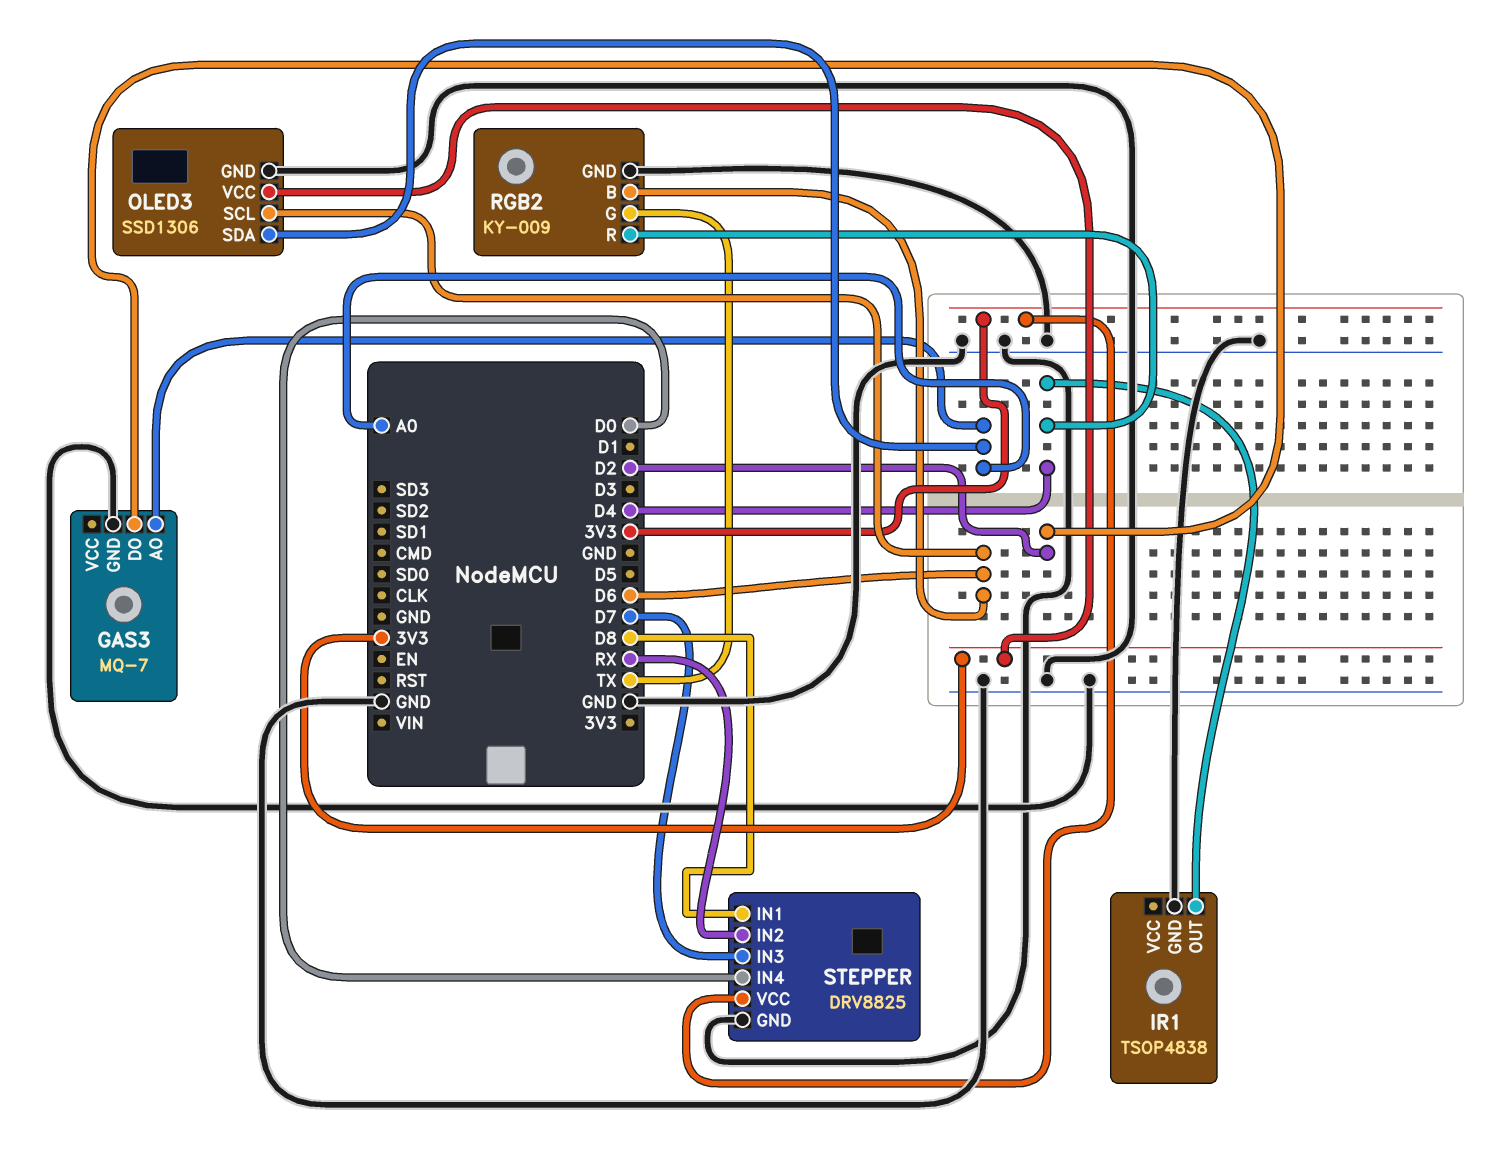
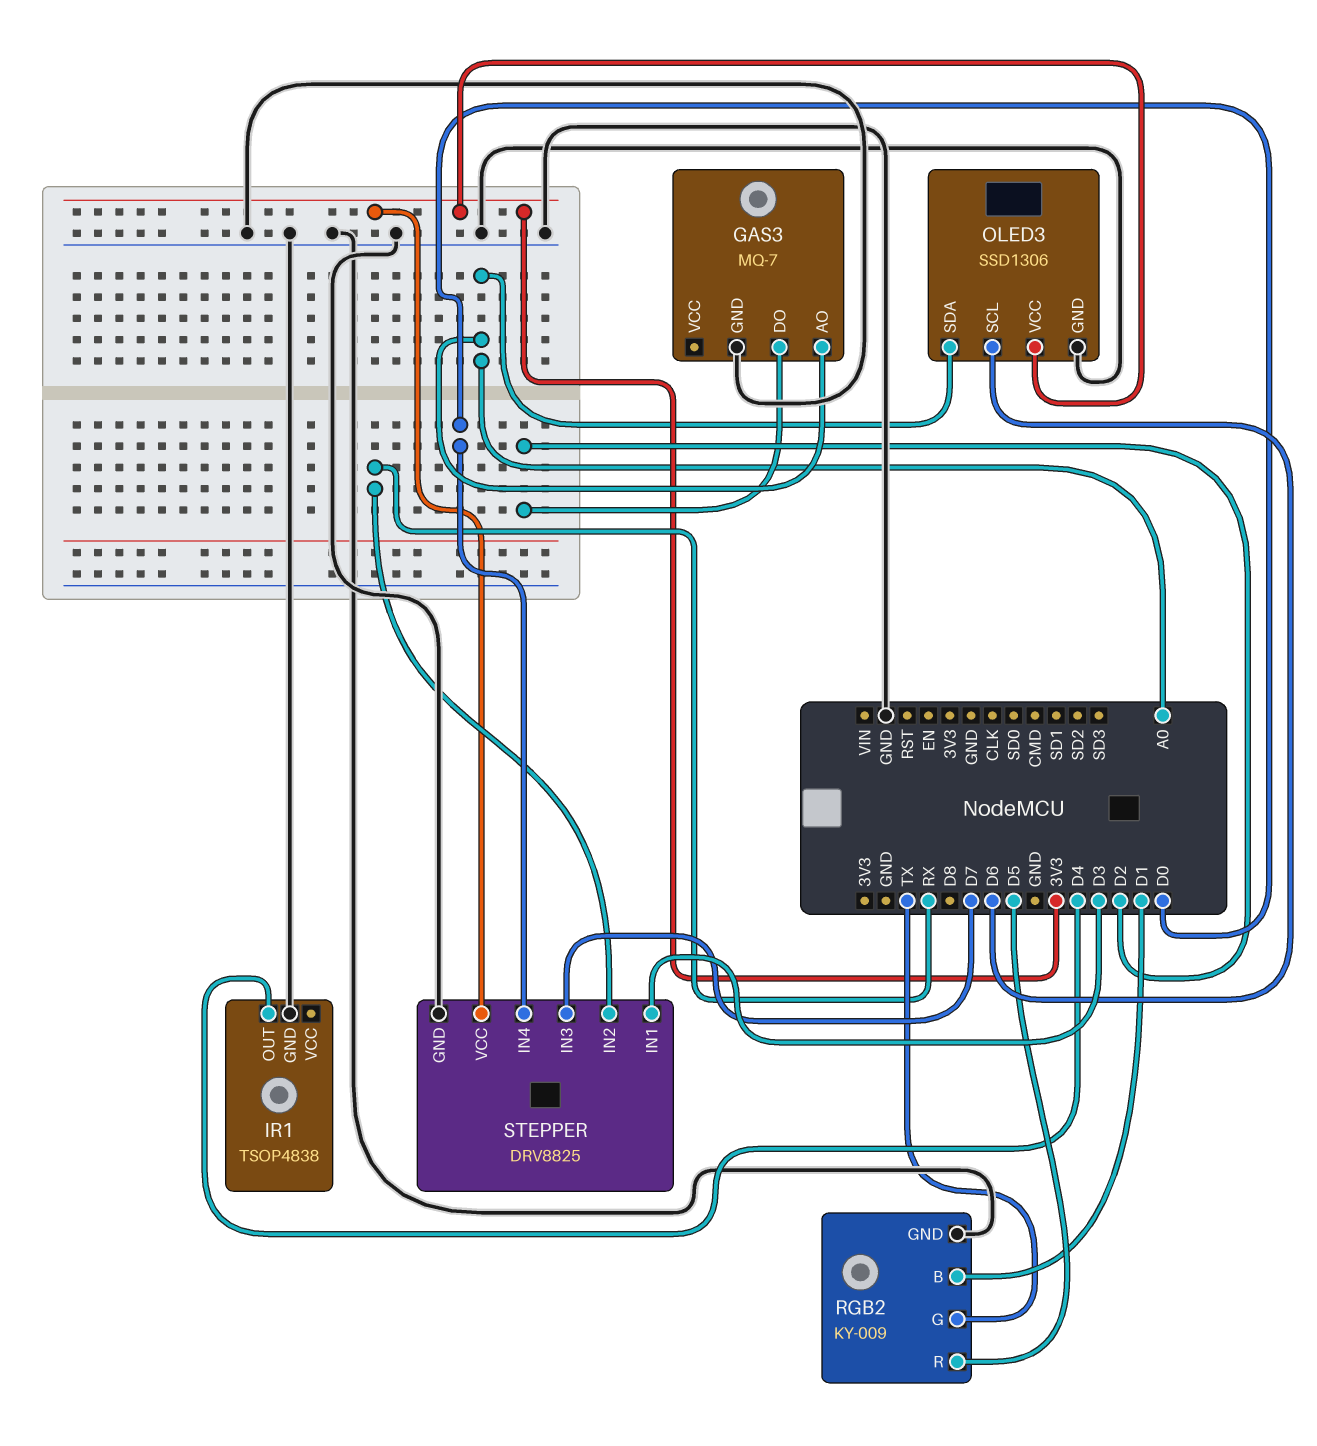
RGB2 pin B: D6 -> D1
RGB2 pin R: D4 -> D5
STEPPER pin IN1: D8 -> D3

